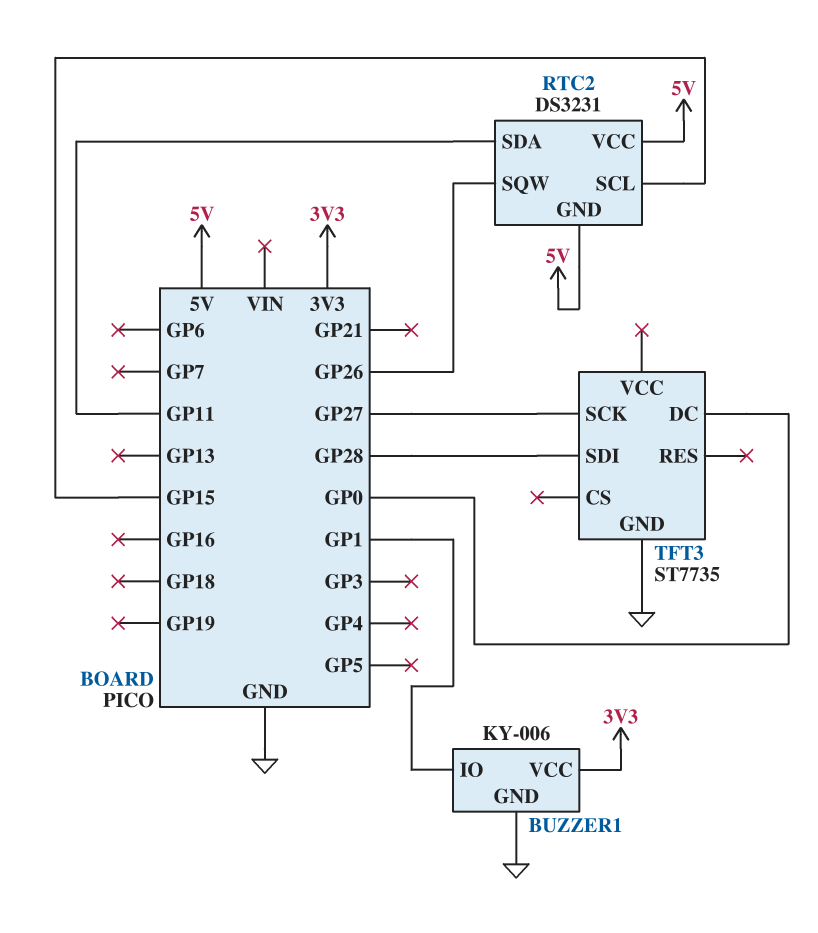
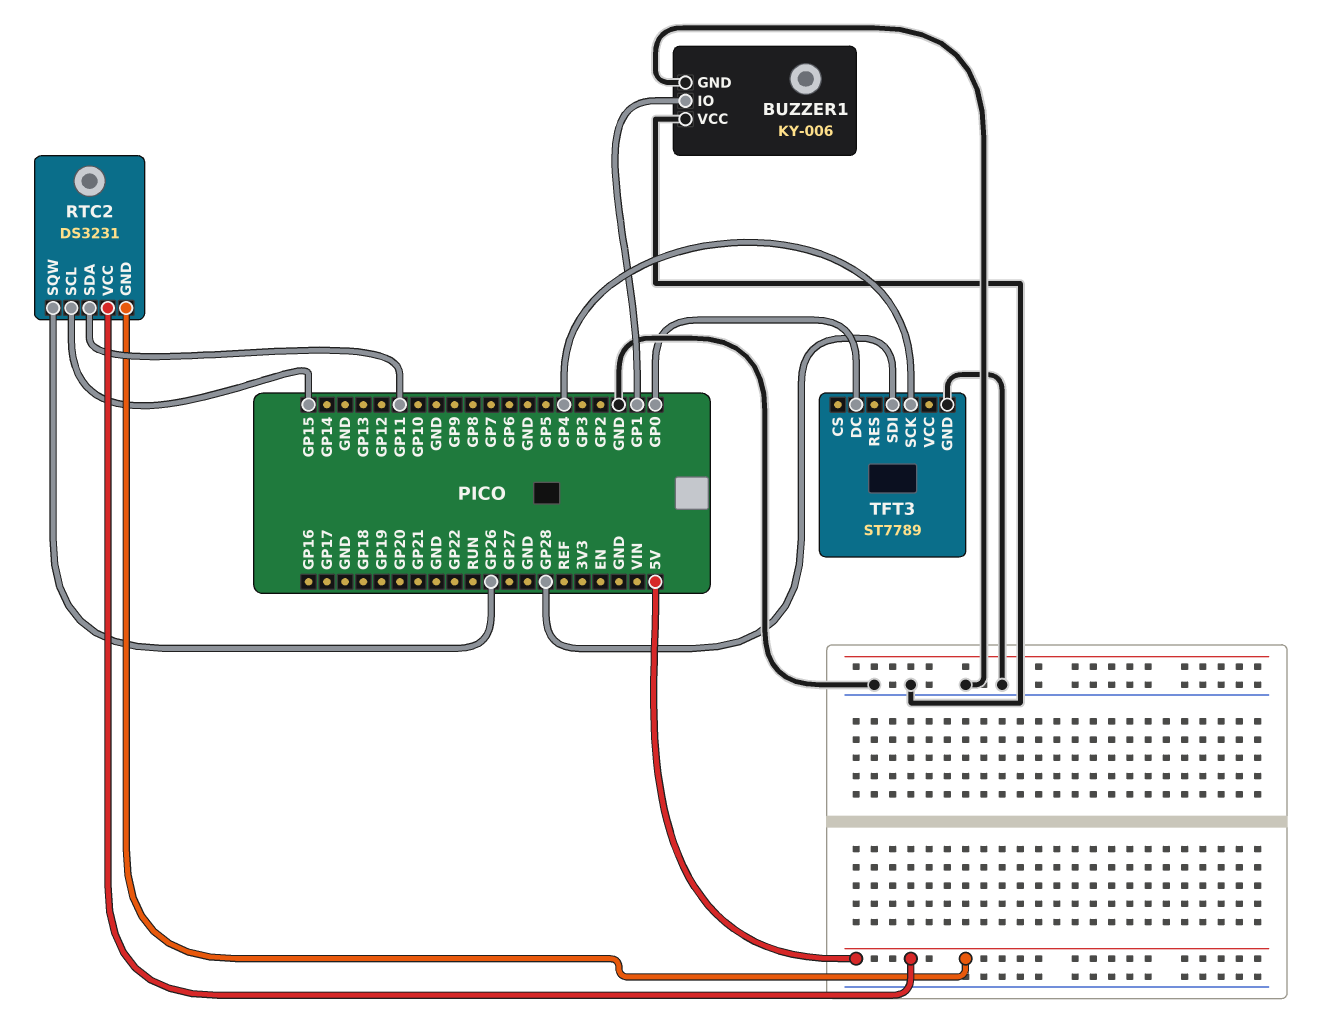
BUZZER1 pin VCC: 3V3 -> GND
TFT3: ST7735 -> ST7789
TFT3 pin SCK: GP27 -> GP4

